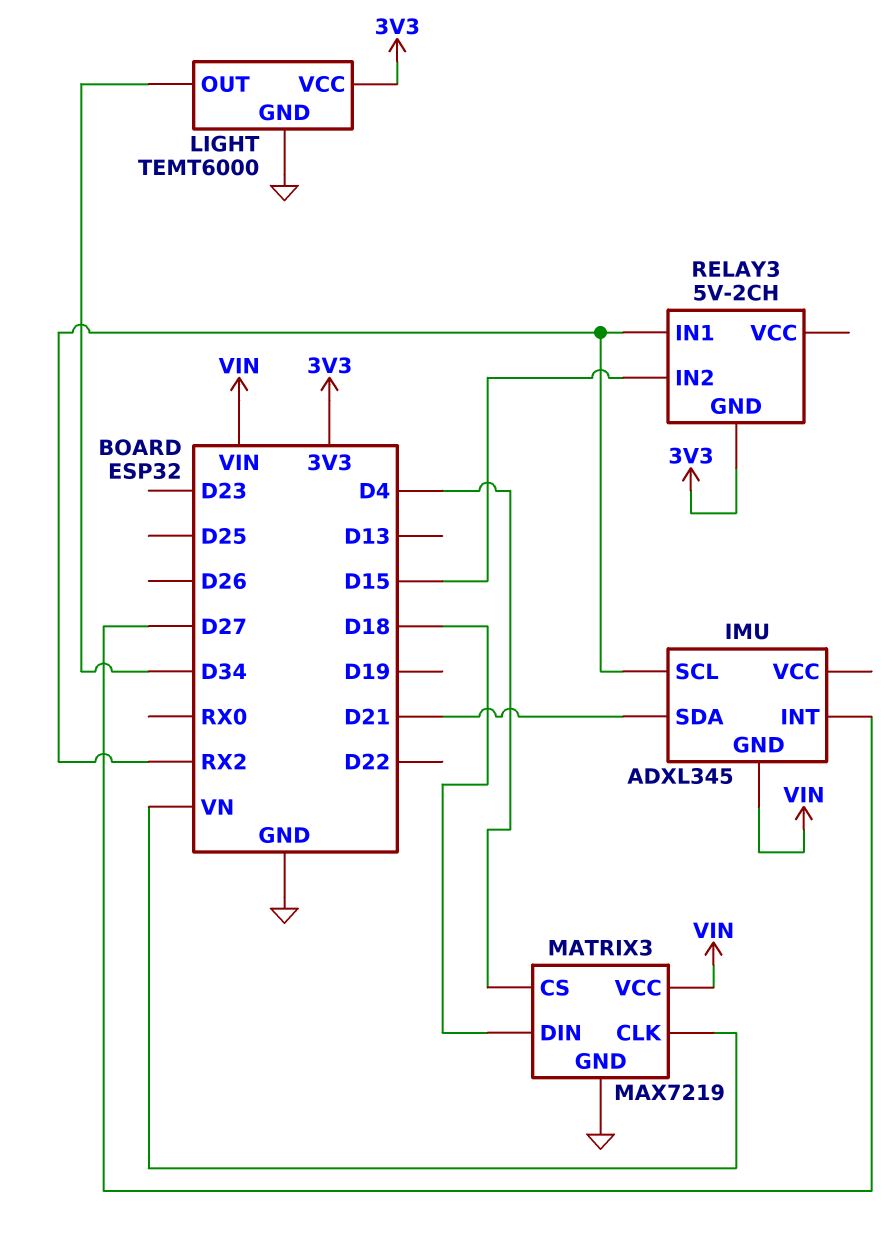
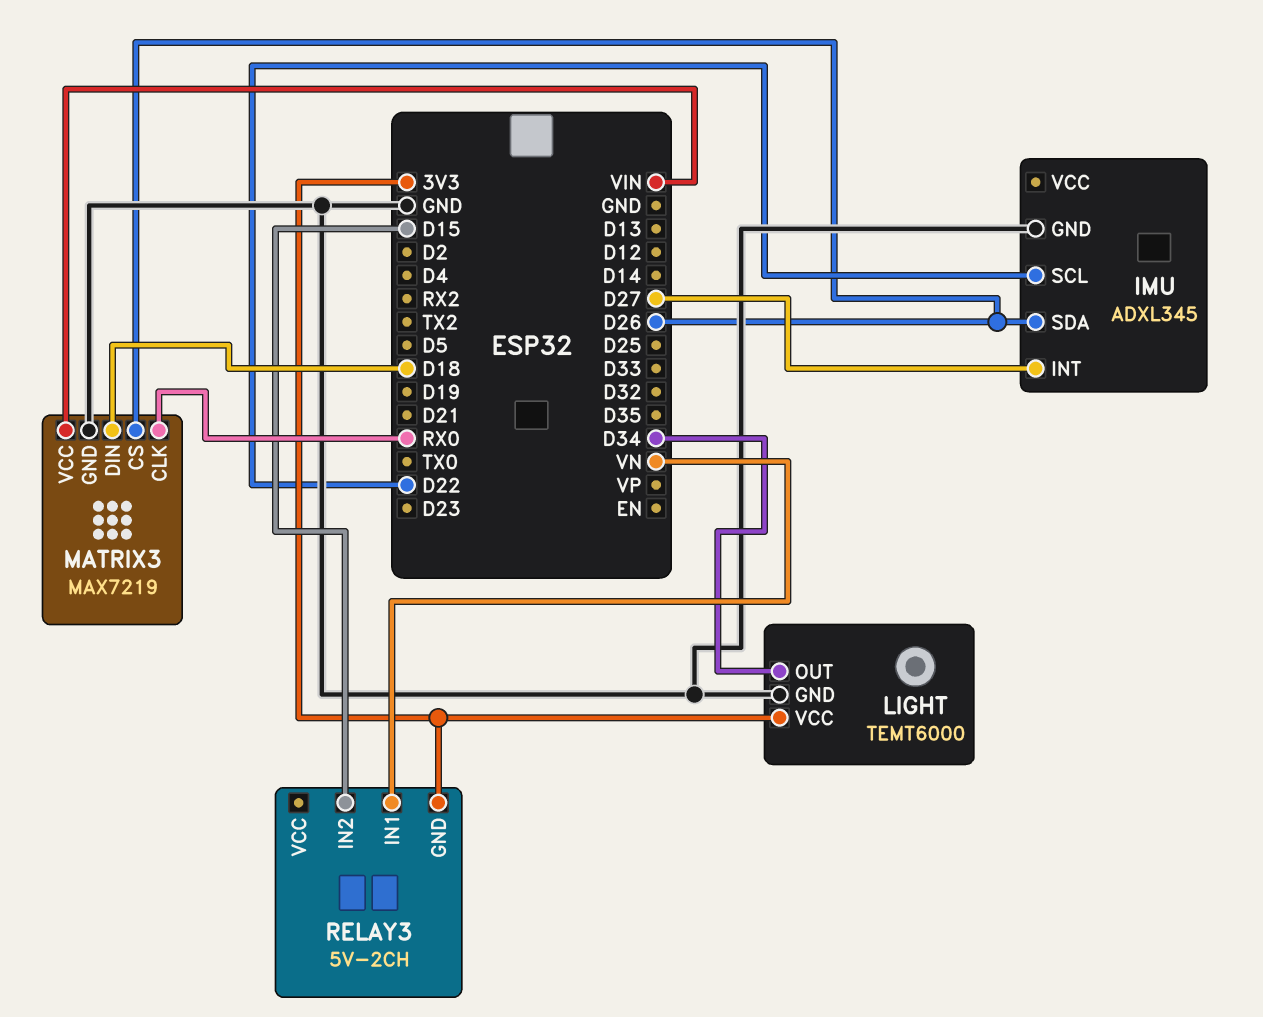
IMU pin GND: VIN -> GND
IMU pin SCL: RX2 -> D22
IMU pin SDA: D21 -> D26
MATRIX3 pin CLK: VN -> RX0
MATRIX3 pin CS: D4 -> D26
RELAY3 pin IN1: RX2 -> VN

